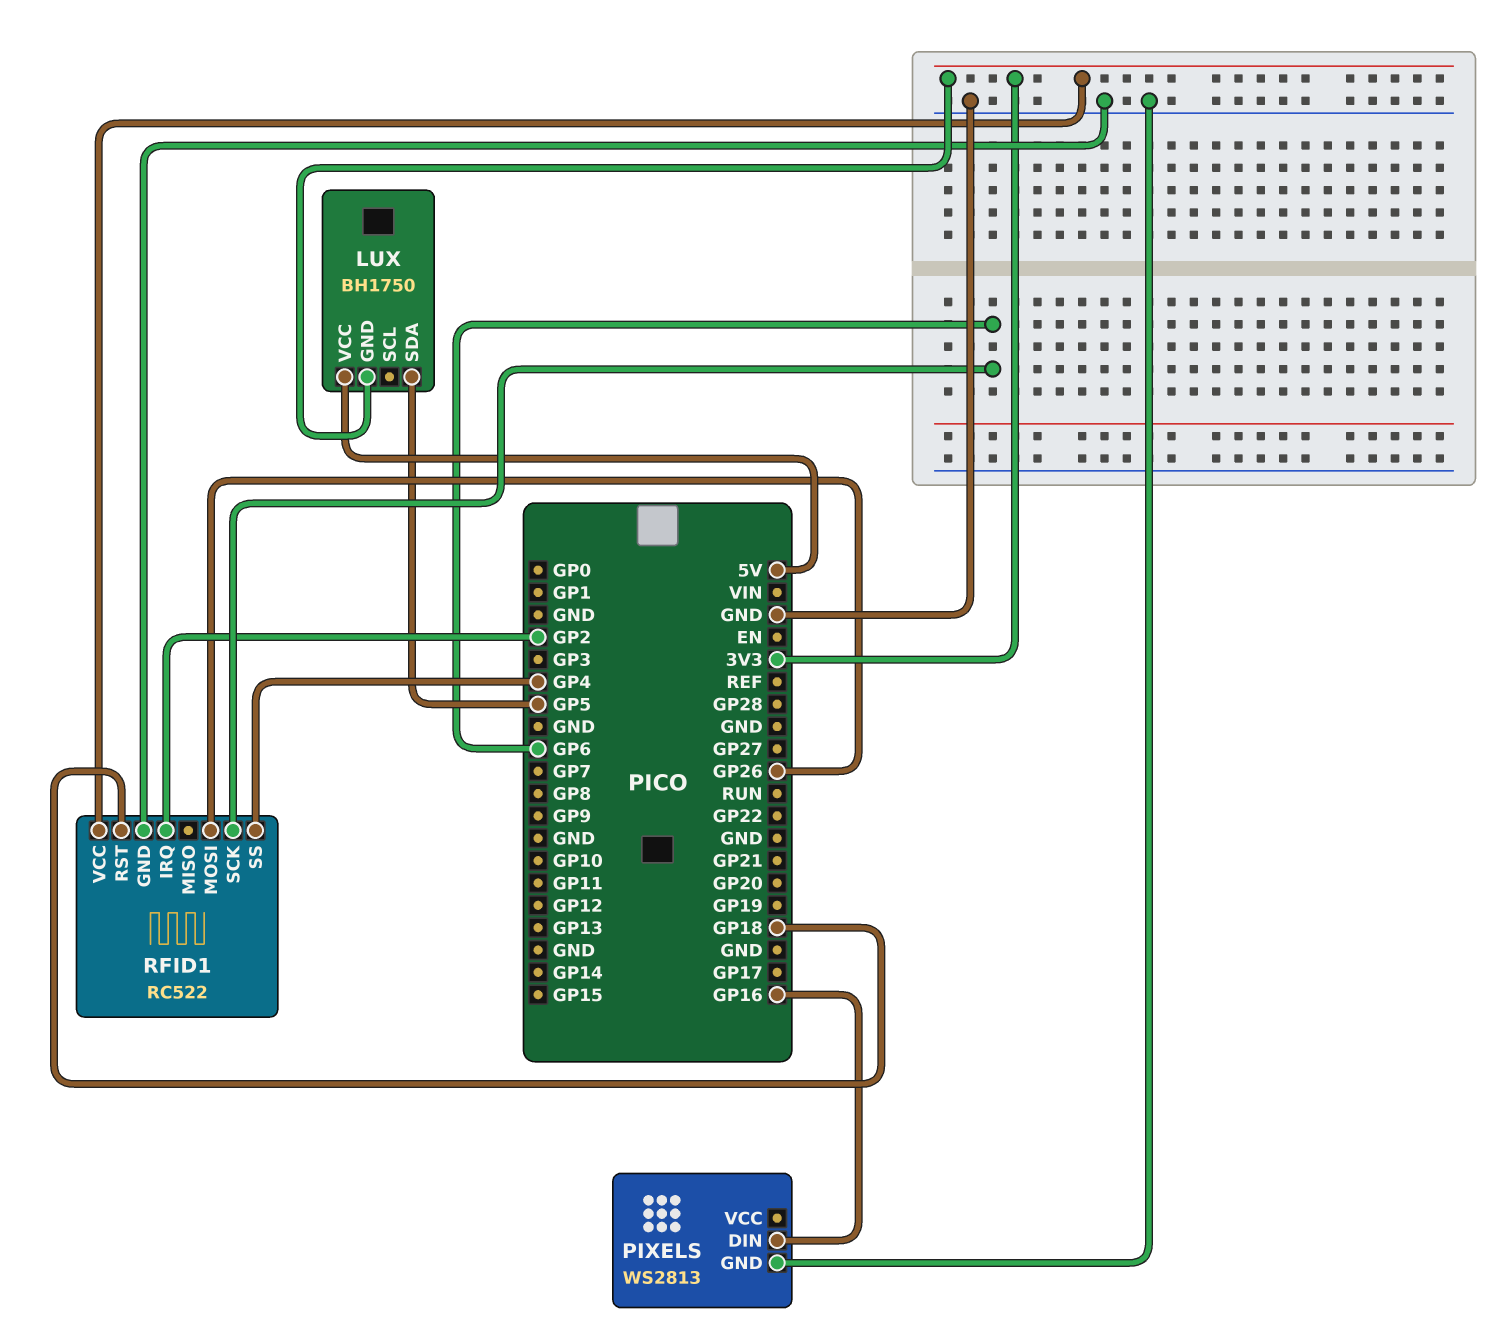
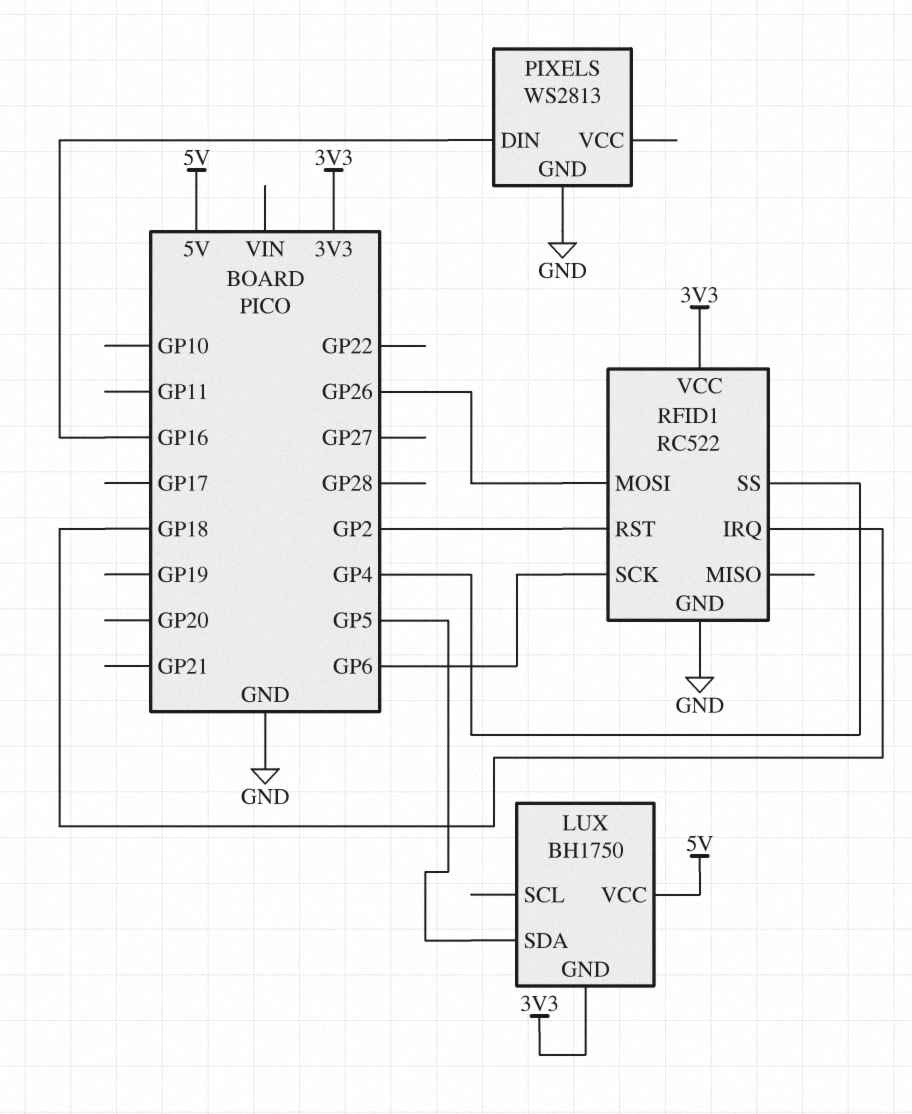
RFID1 pin IRQ: GP2 -> GP18
RFID1 pin RST: GP18 -> GP2

